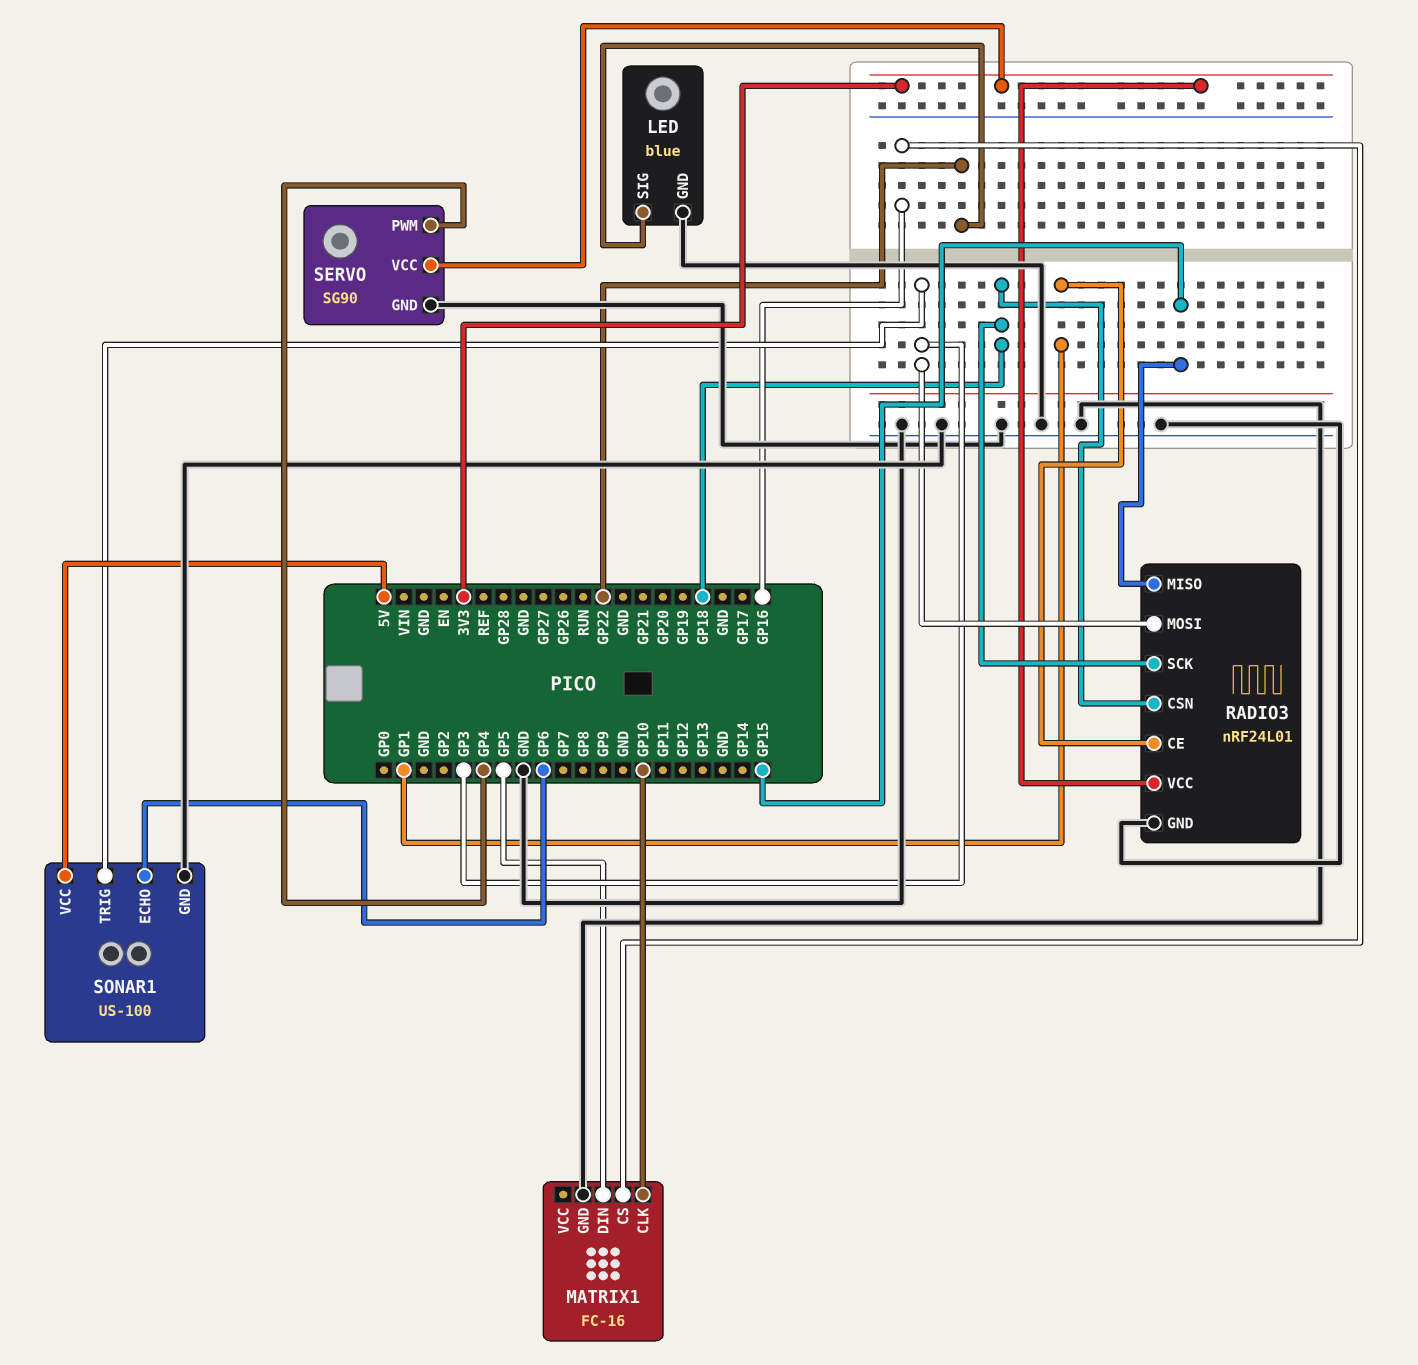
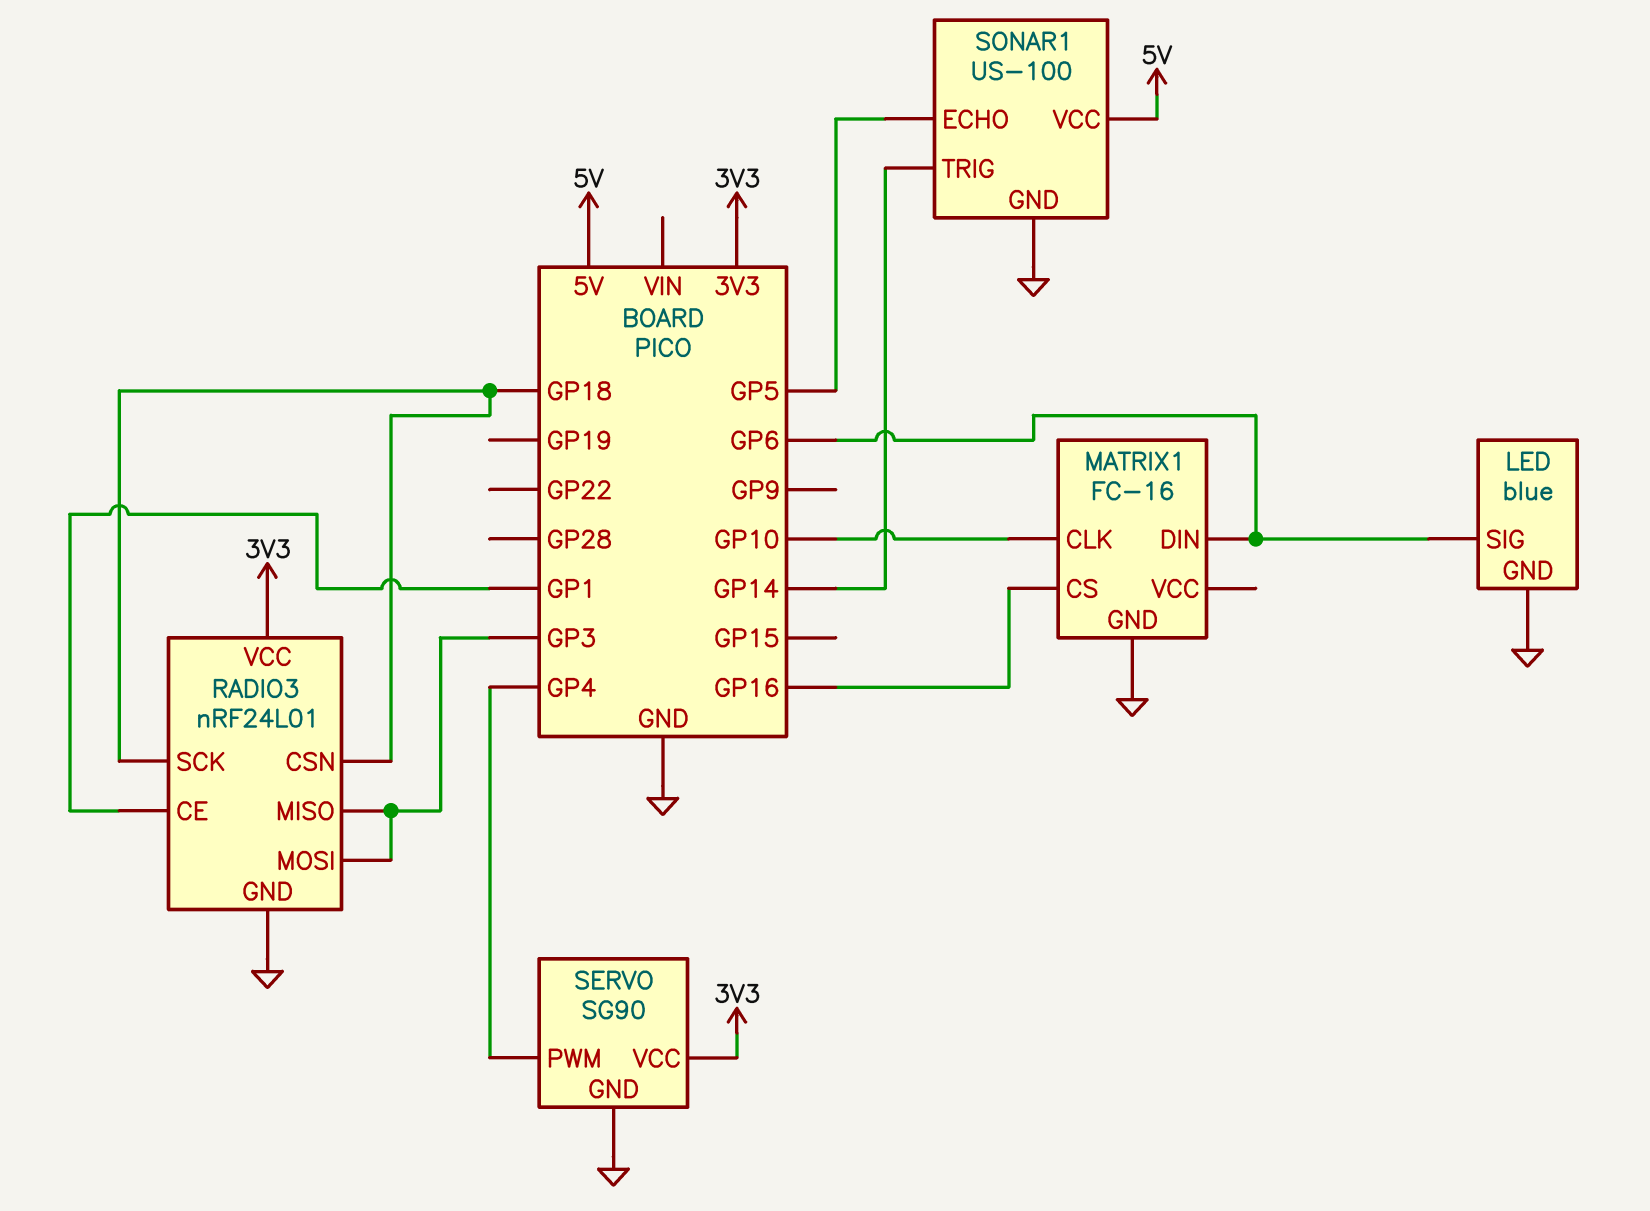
LED pin SIG: GP22 -> GP6
MATRIX1 pin DIN: GP5 -> GP6
RADIO3 pin MISO: GP15 -> GP3
SONAR1 pin ECHO: GP6 -> GP5
SONAR1 pin TRIG: GP3 -> GP14

